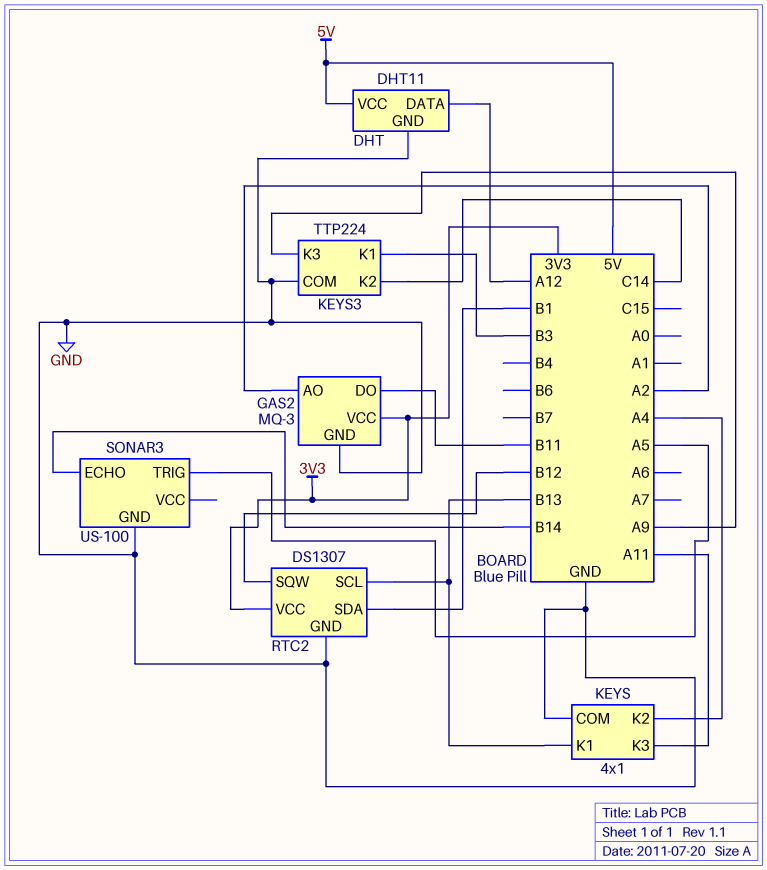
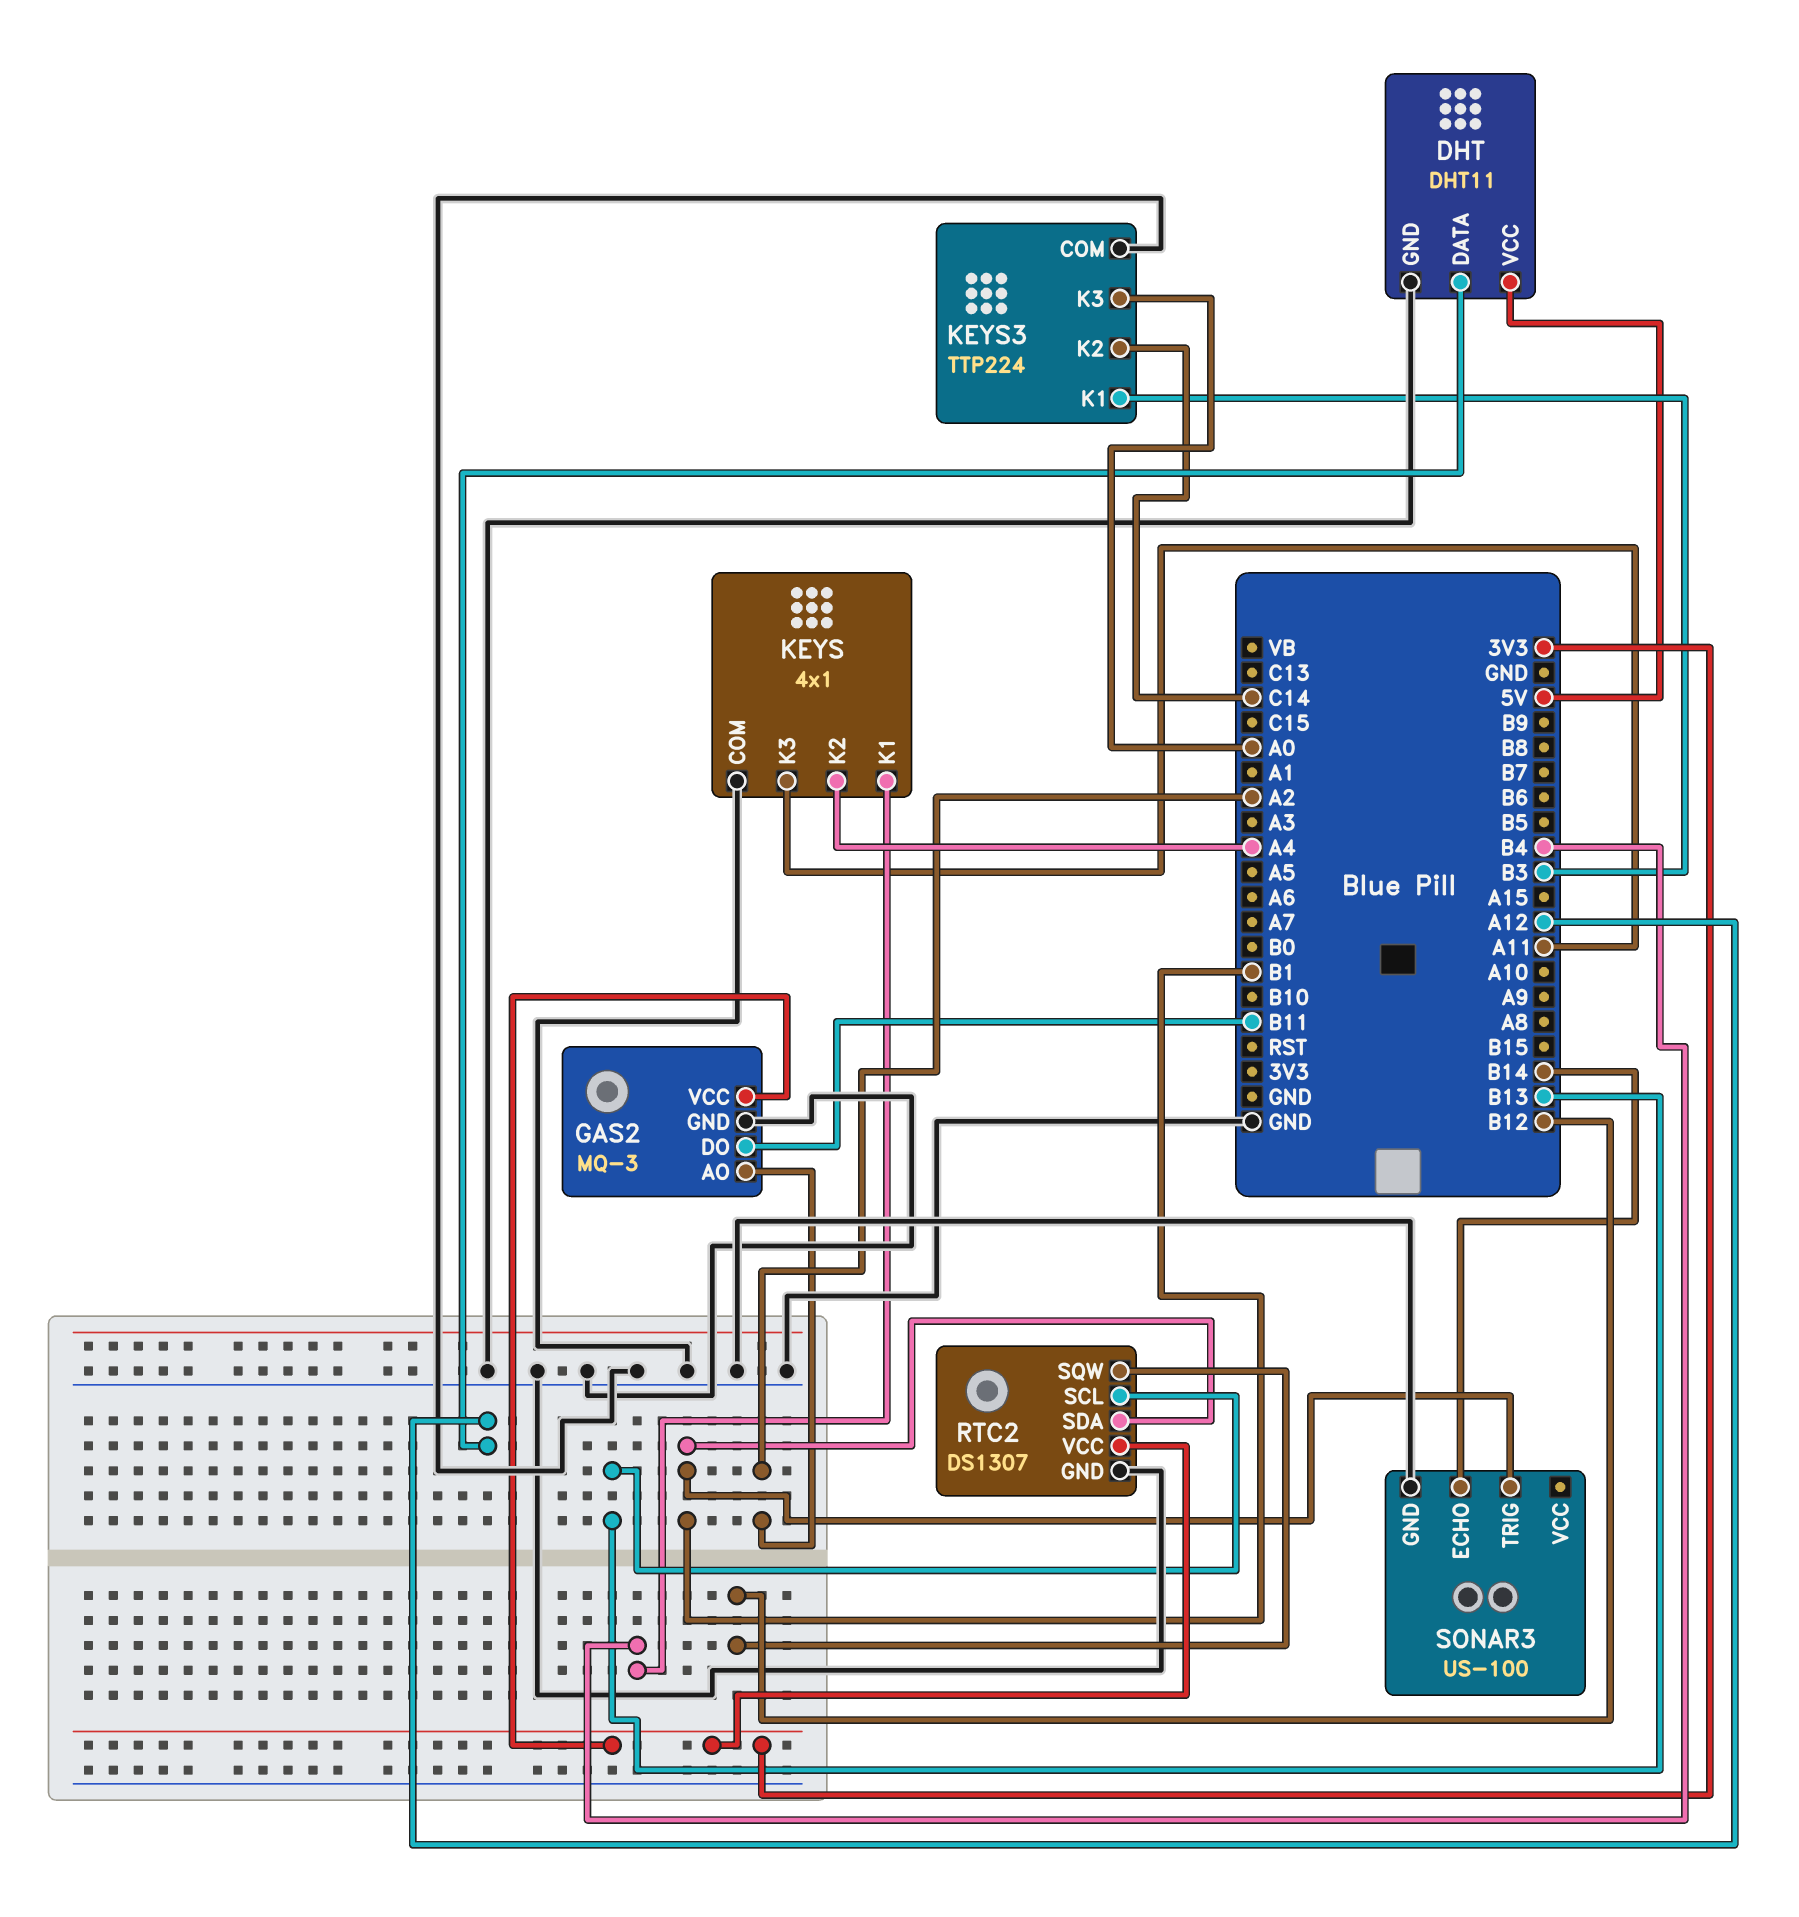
KEYS pin K1: B13 -> B4
KEYS3 pin K3: A9 -> A0
SONAR3 pin TRIG: A5 -> B1

